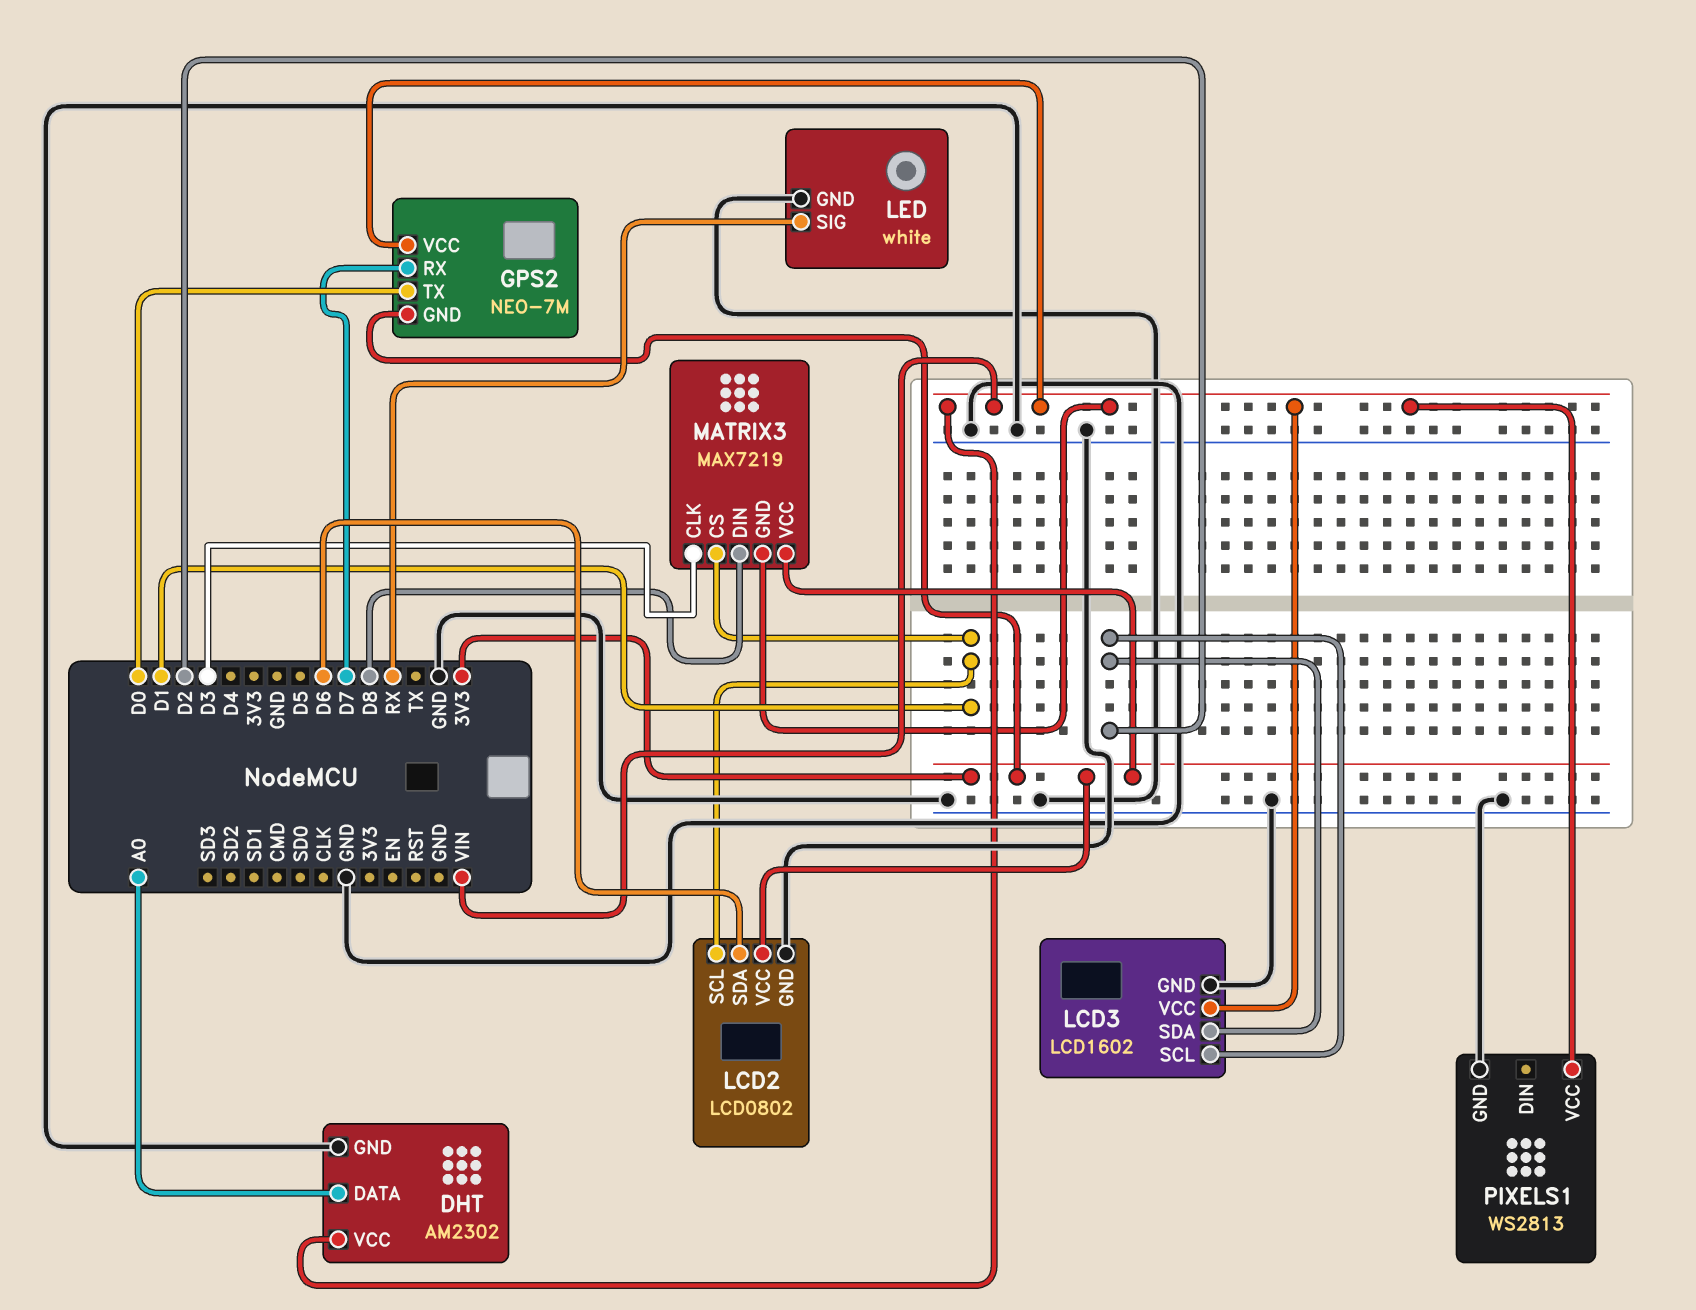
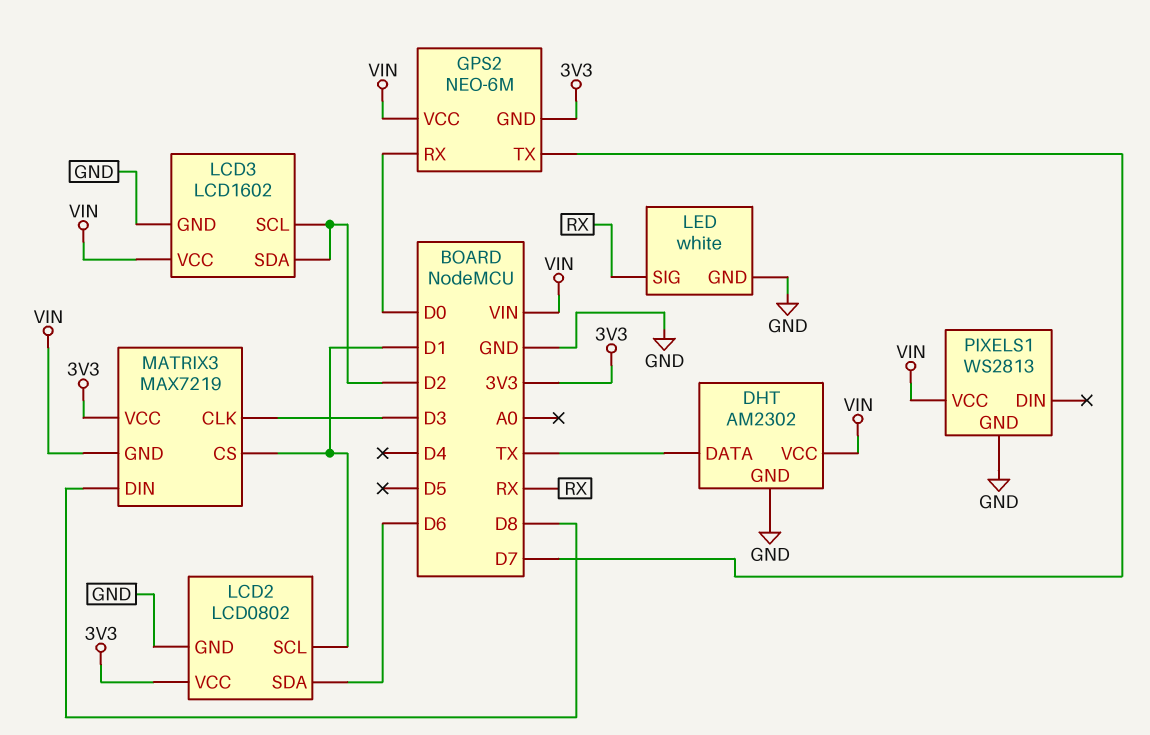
DHT pin DATA: A0 -> TX
GPS2: NEO-7M -> NEO-6M
GPS2 pin RX: D7 -> D0
GPS2 pin TX: D0 -> D7

